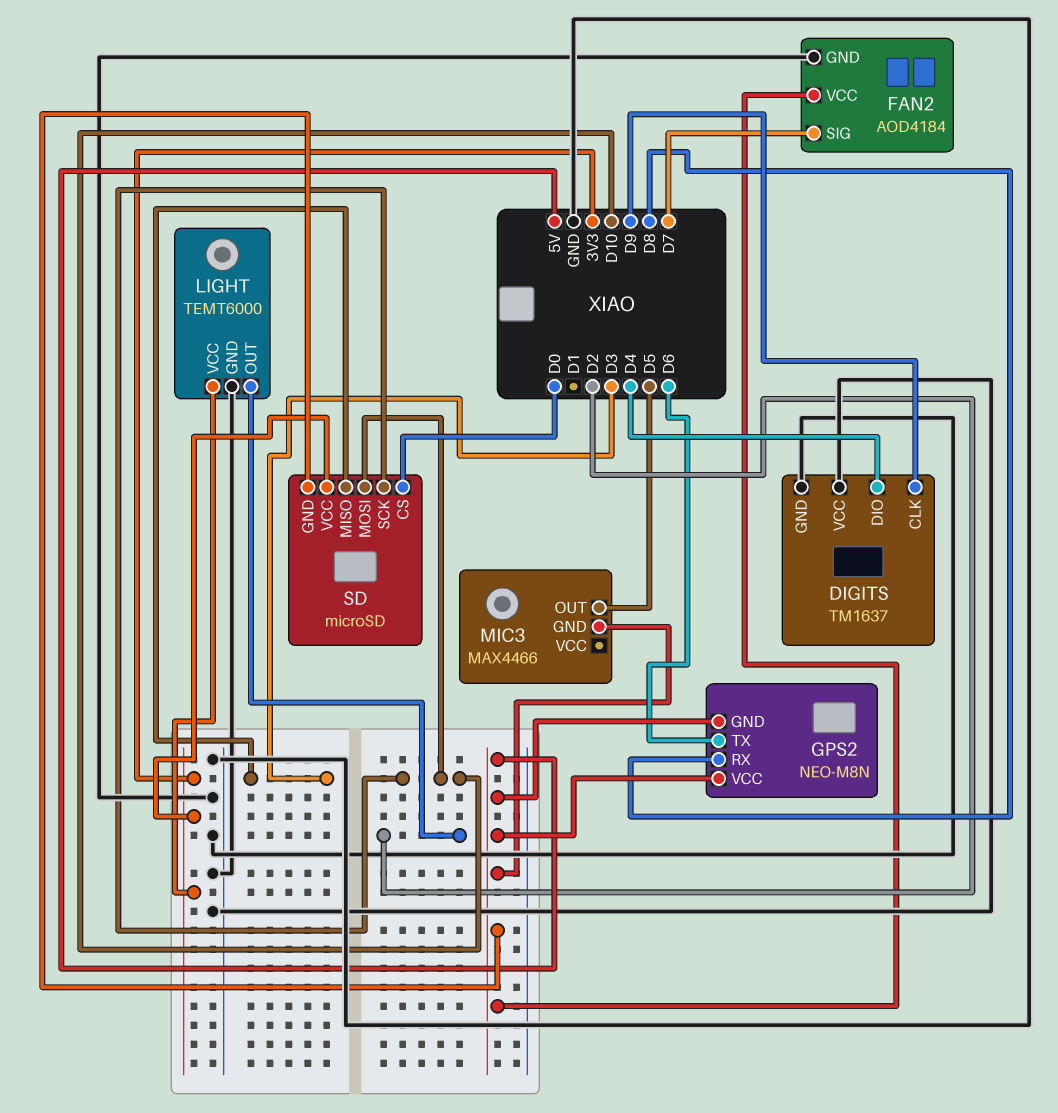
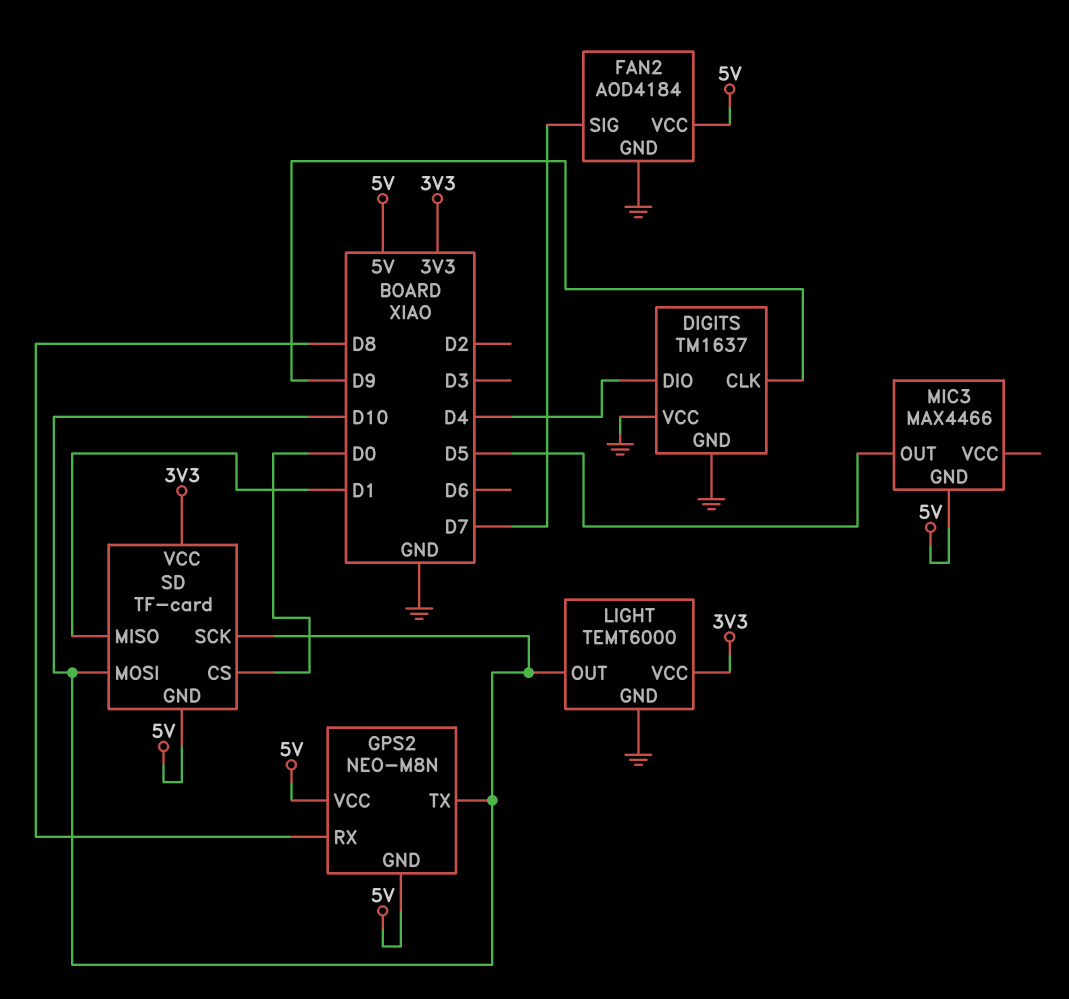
GPS2 pin TX: D6 -> D10
LIGHT pin OUT: D2 -> D10
SD: microSD -> TF-card
SD pin MISO: D3 -> D1

